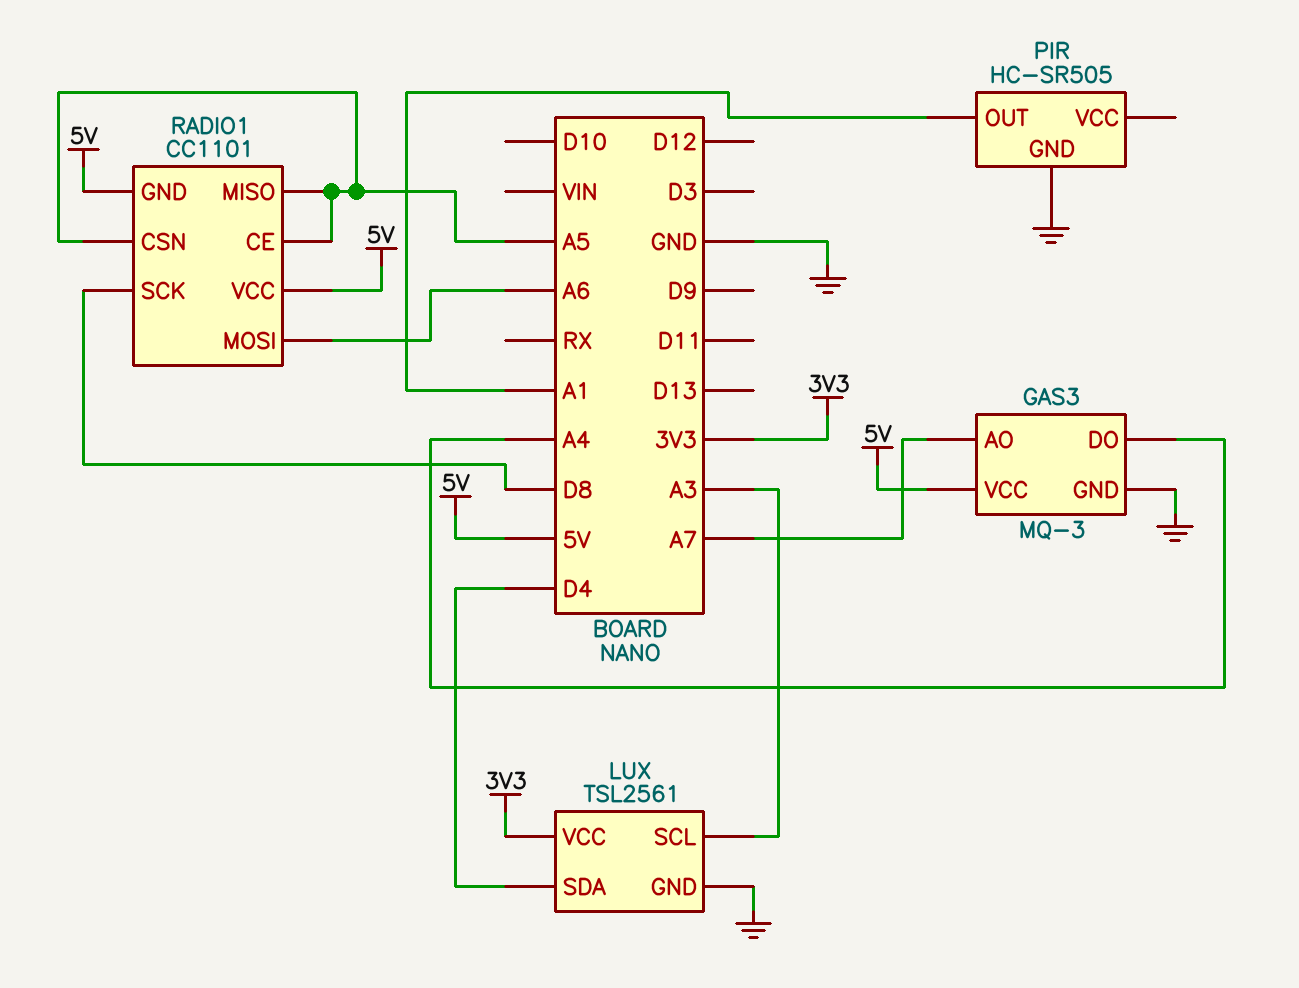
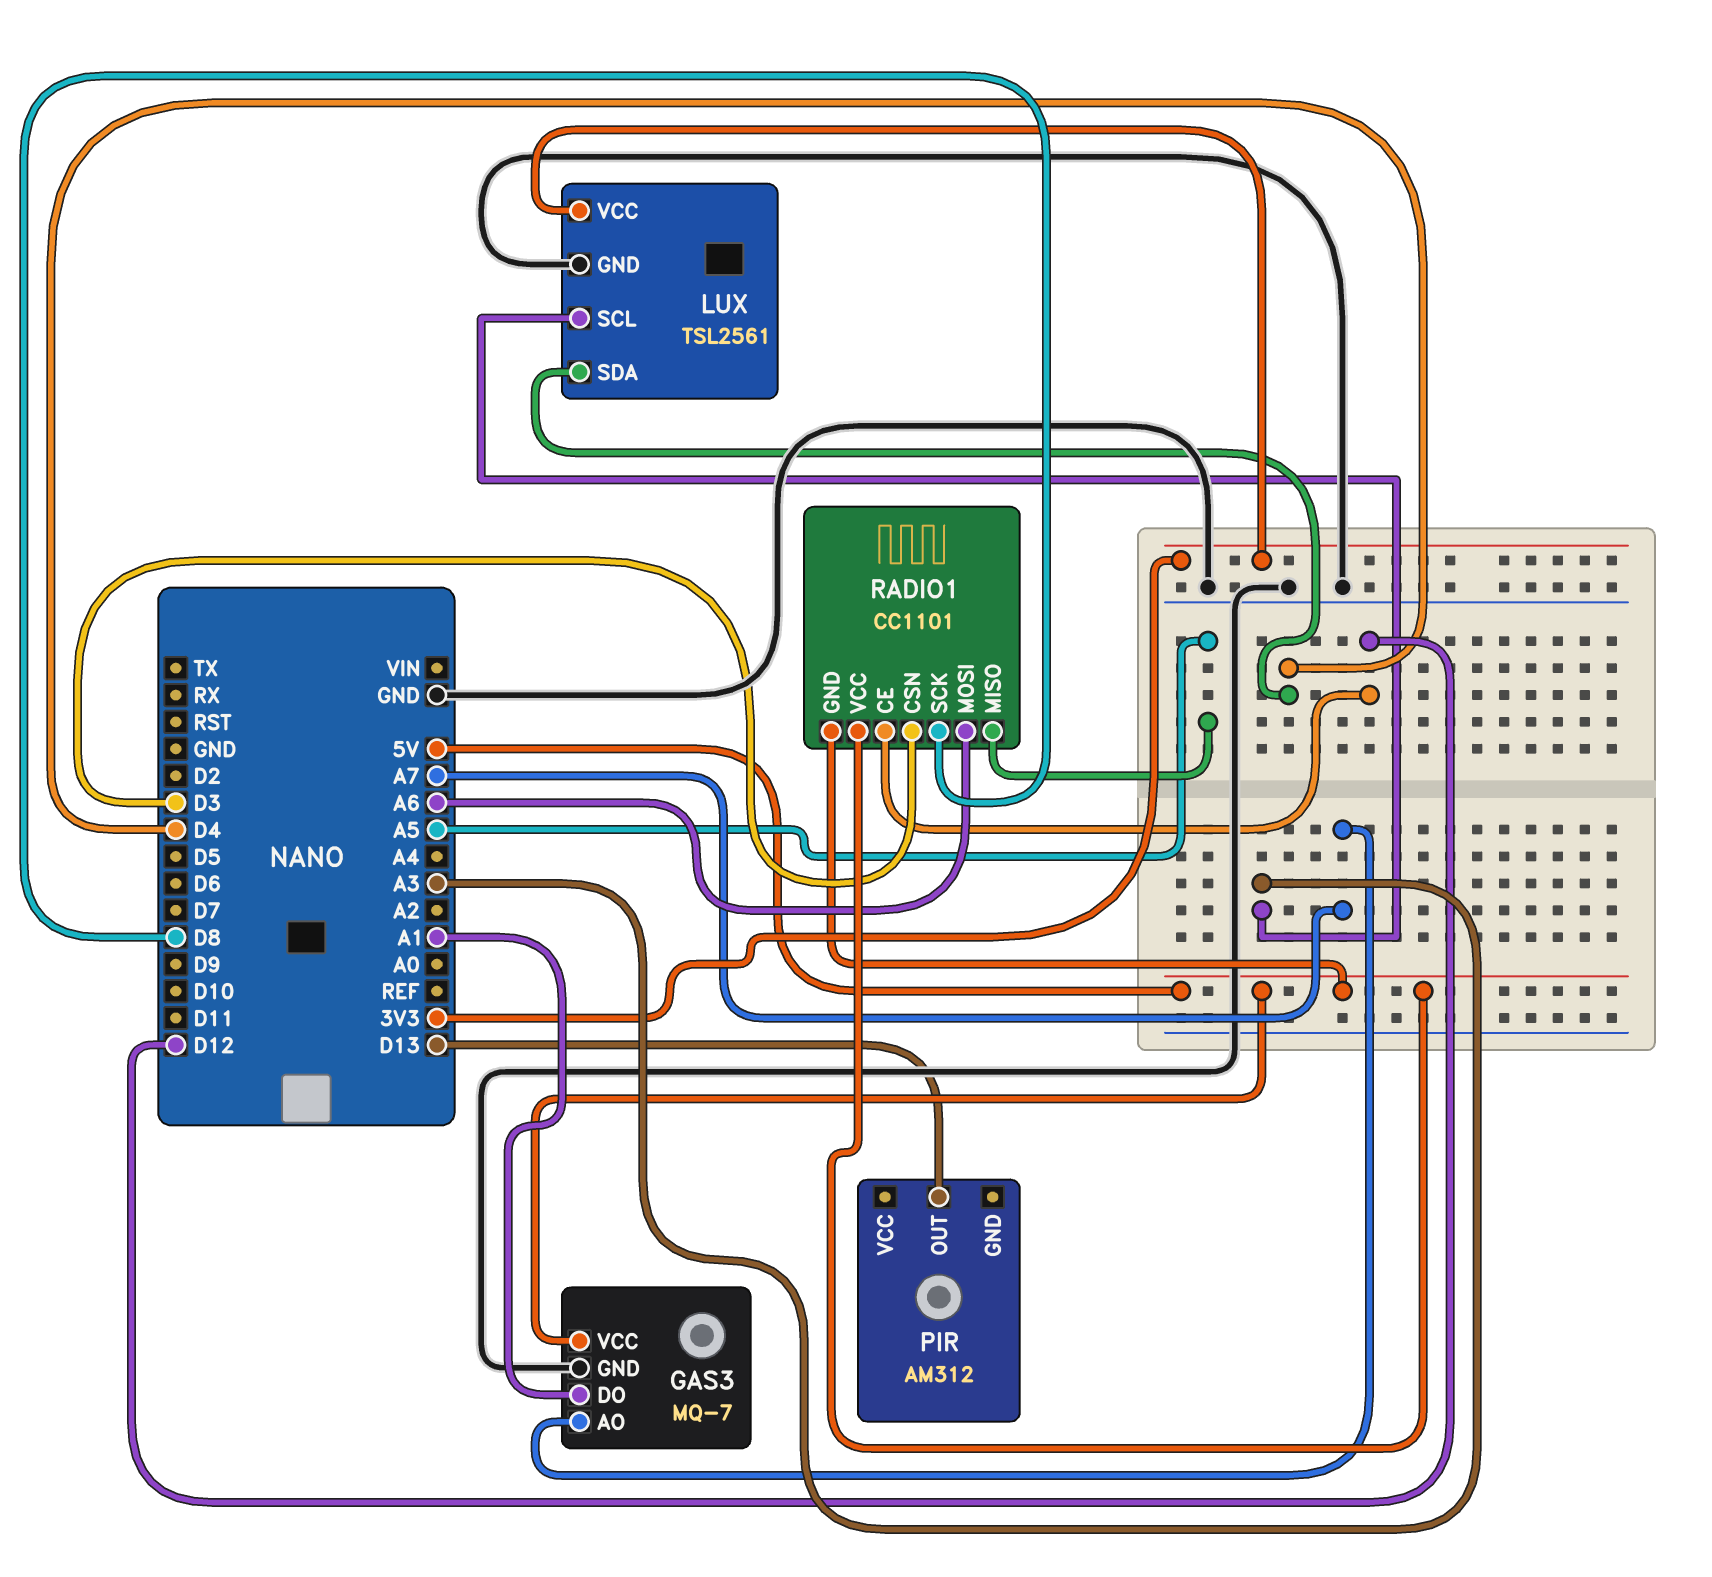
GAS3: MQ-3 -> MQ-7
GAS3 pin DO: A4 -> A1
PIR: HC-SR505 -> AM312
PIR pin GND: GND -> none
PIR pin OUT: A1 -> D13
RADIO1 pin CE: A5 -> D12
RADIO1 pin CSN: A5 -> D3

